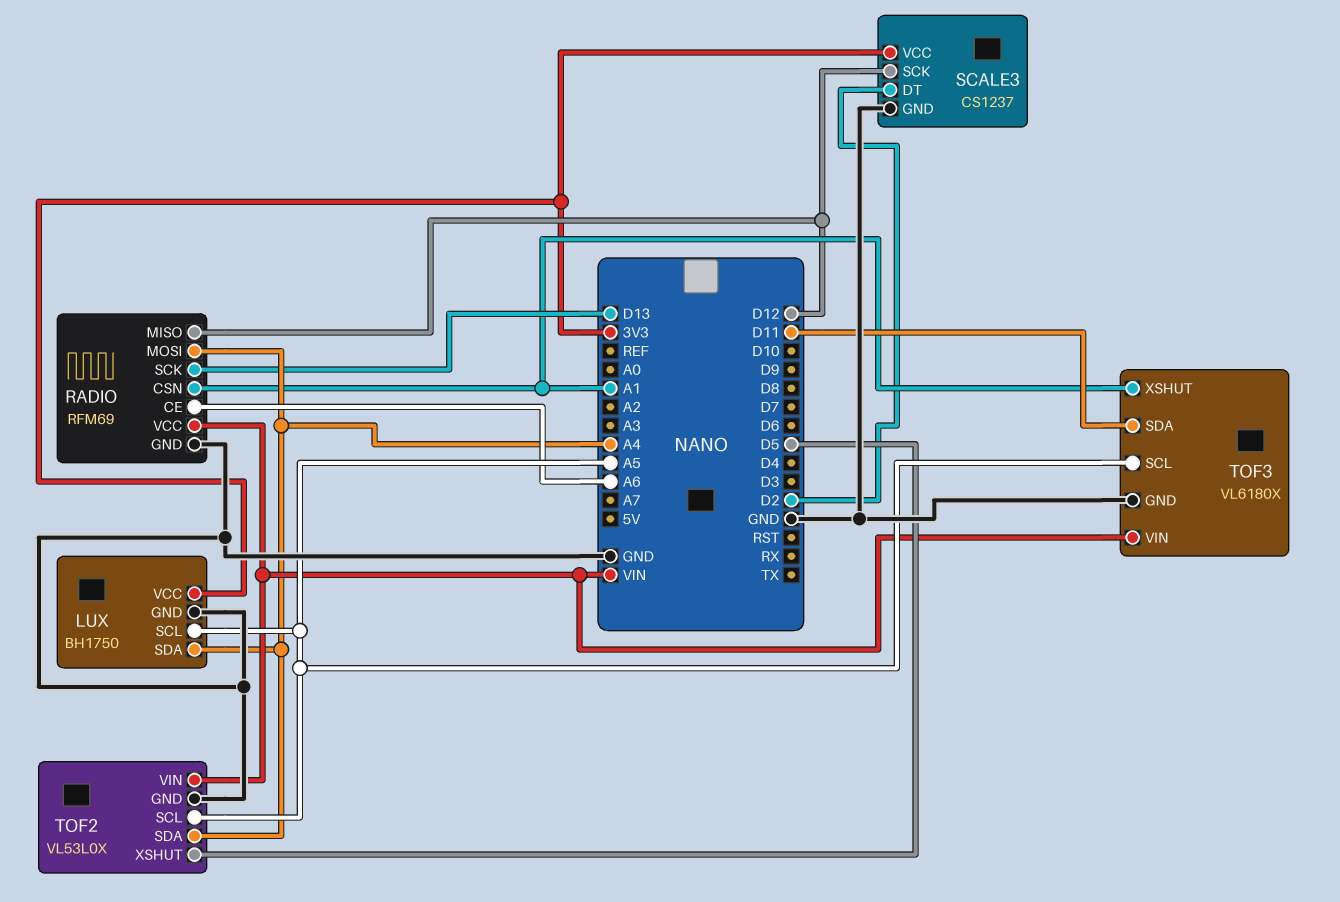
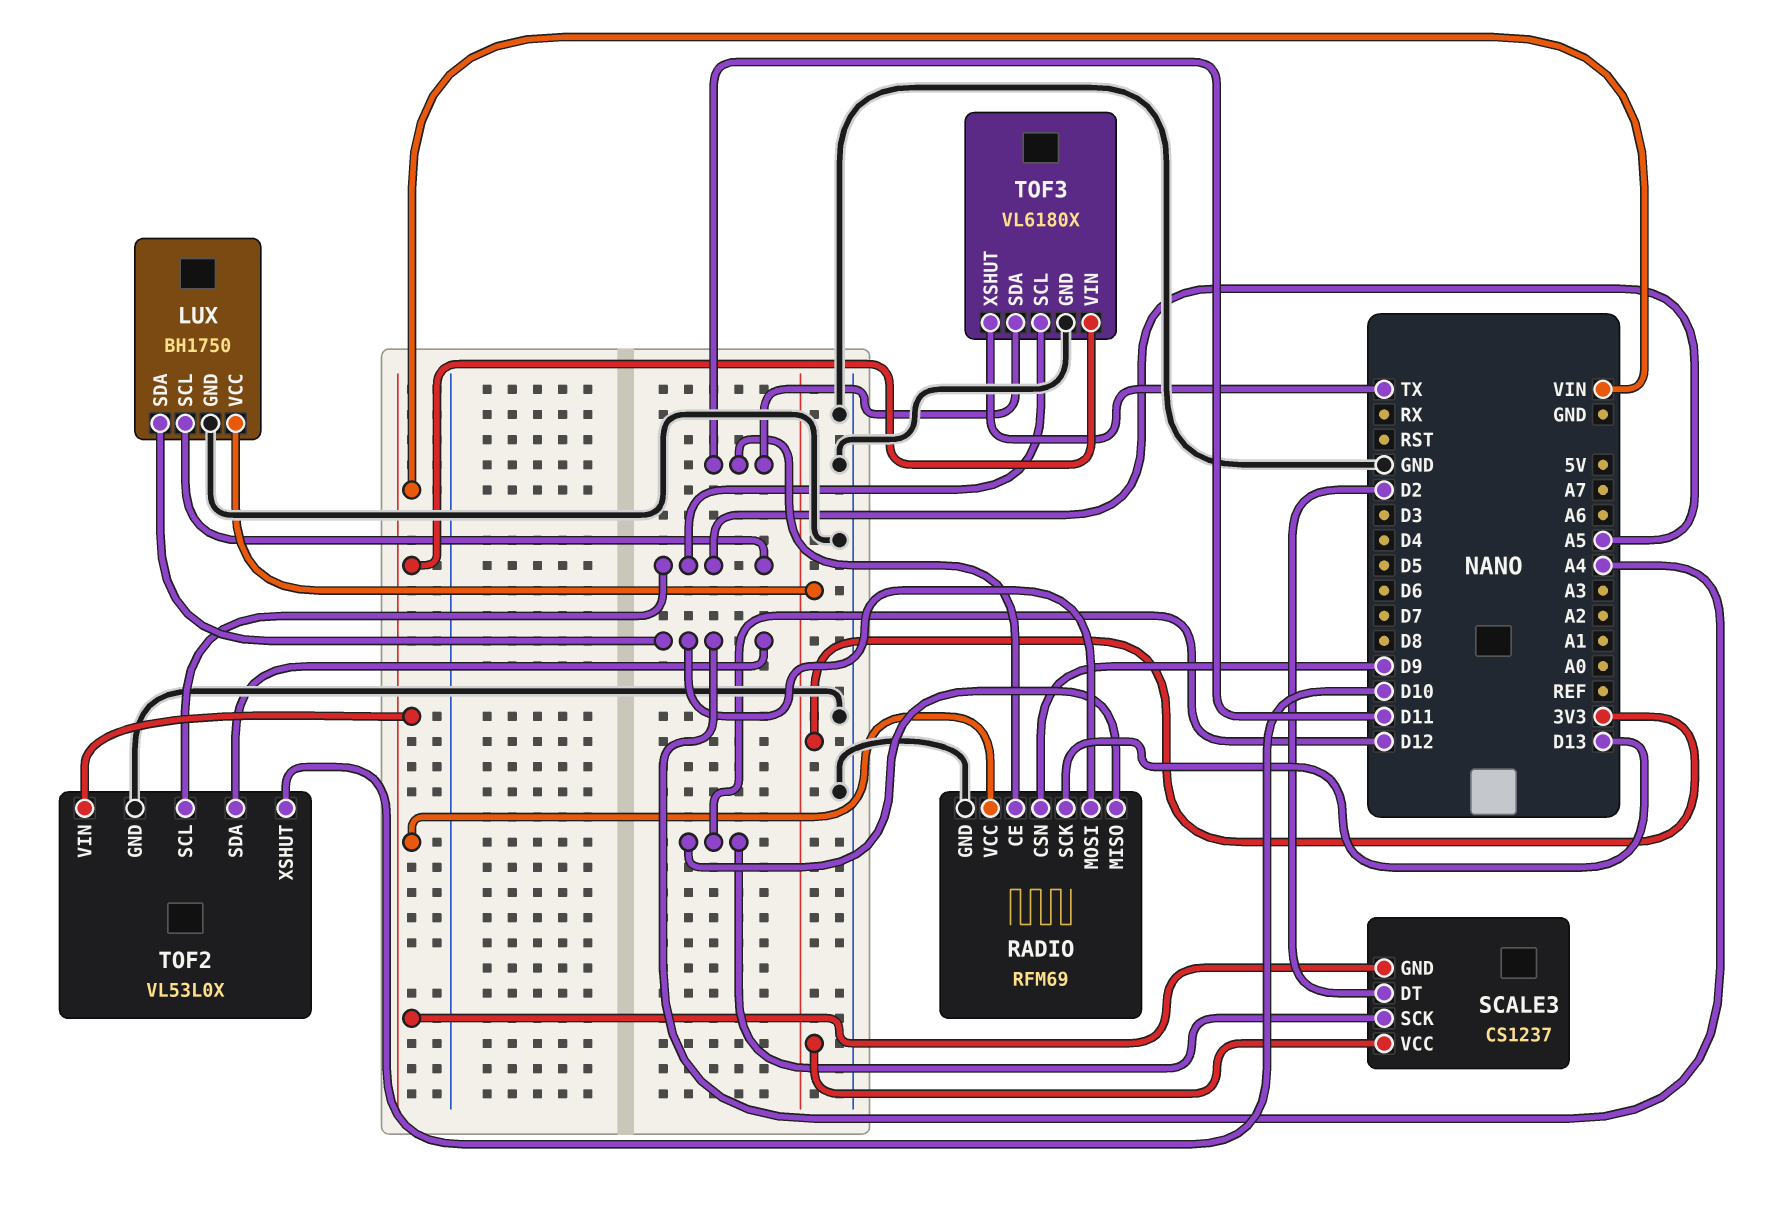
RADIO pin CE: A6 -> D11
RADIO pin CSN: A1 -> D9
SCALE3 pin GND: GND -> VIN
TOF2 pin XSHUT: D5 -> D10
TOF3 pin XSHUT: A1 -> TX

